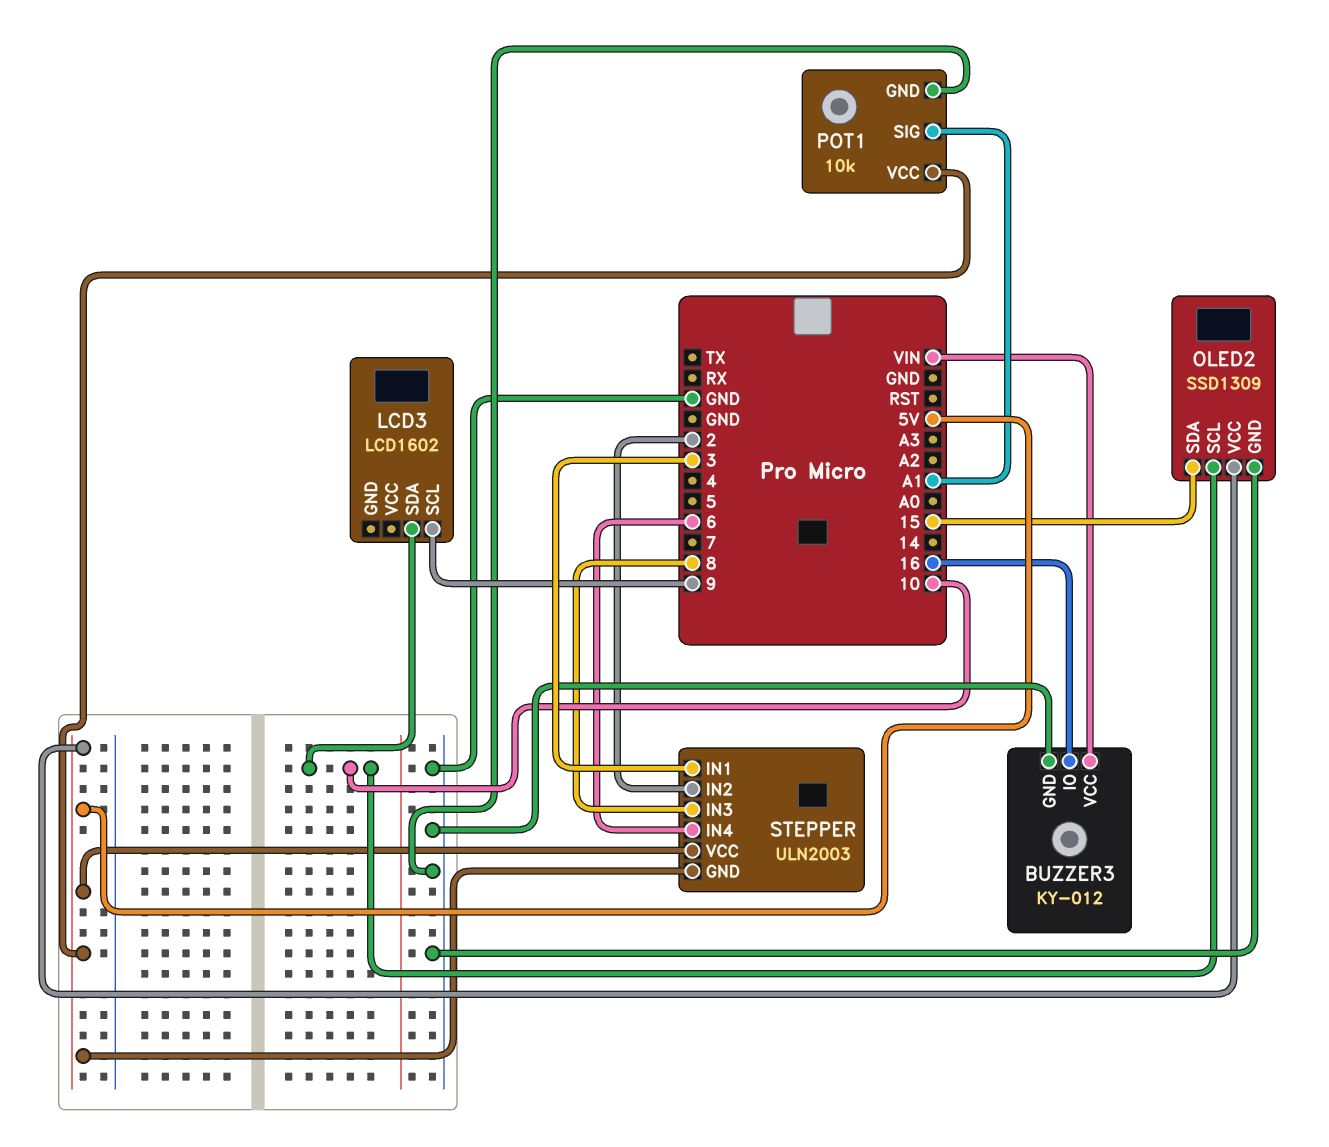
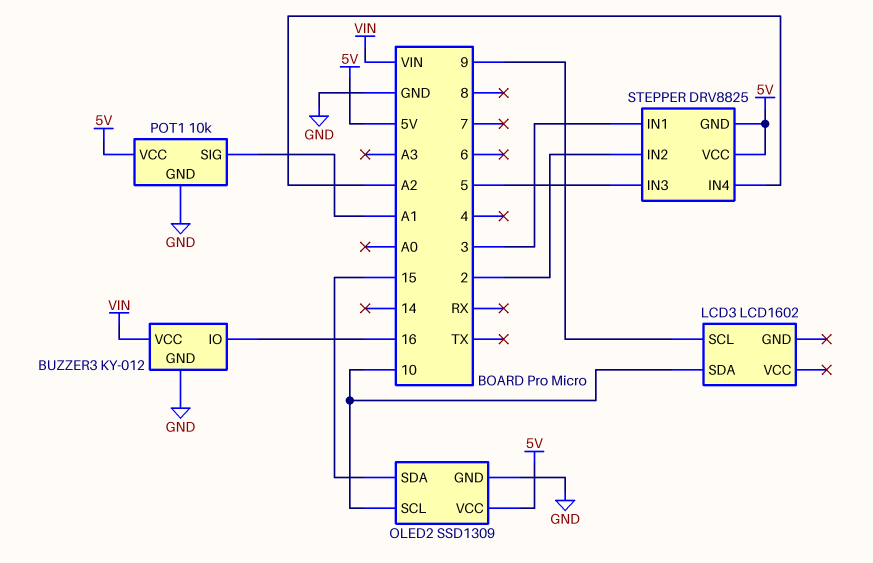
STEPPER: ULN2003 -> DRV8825
STEPPER pin IN3: 8 -> 5
STEPPER pin IN4: 6 -> A2

